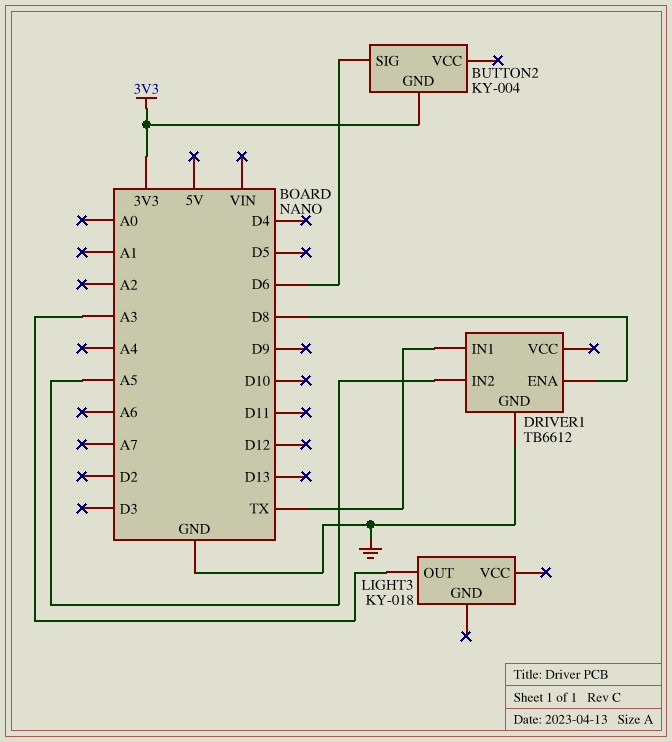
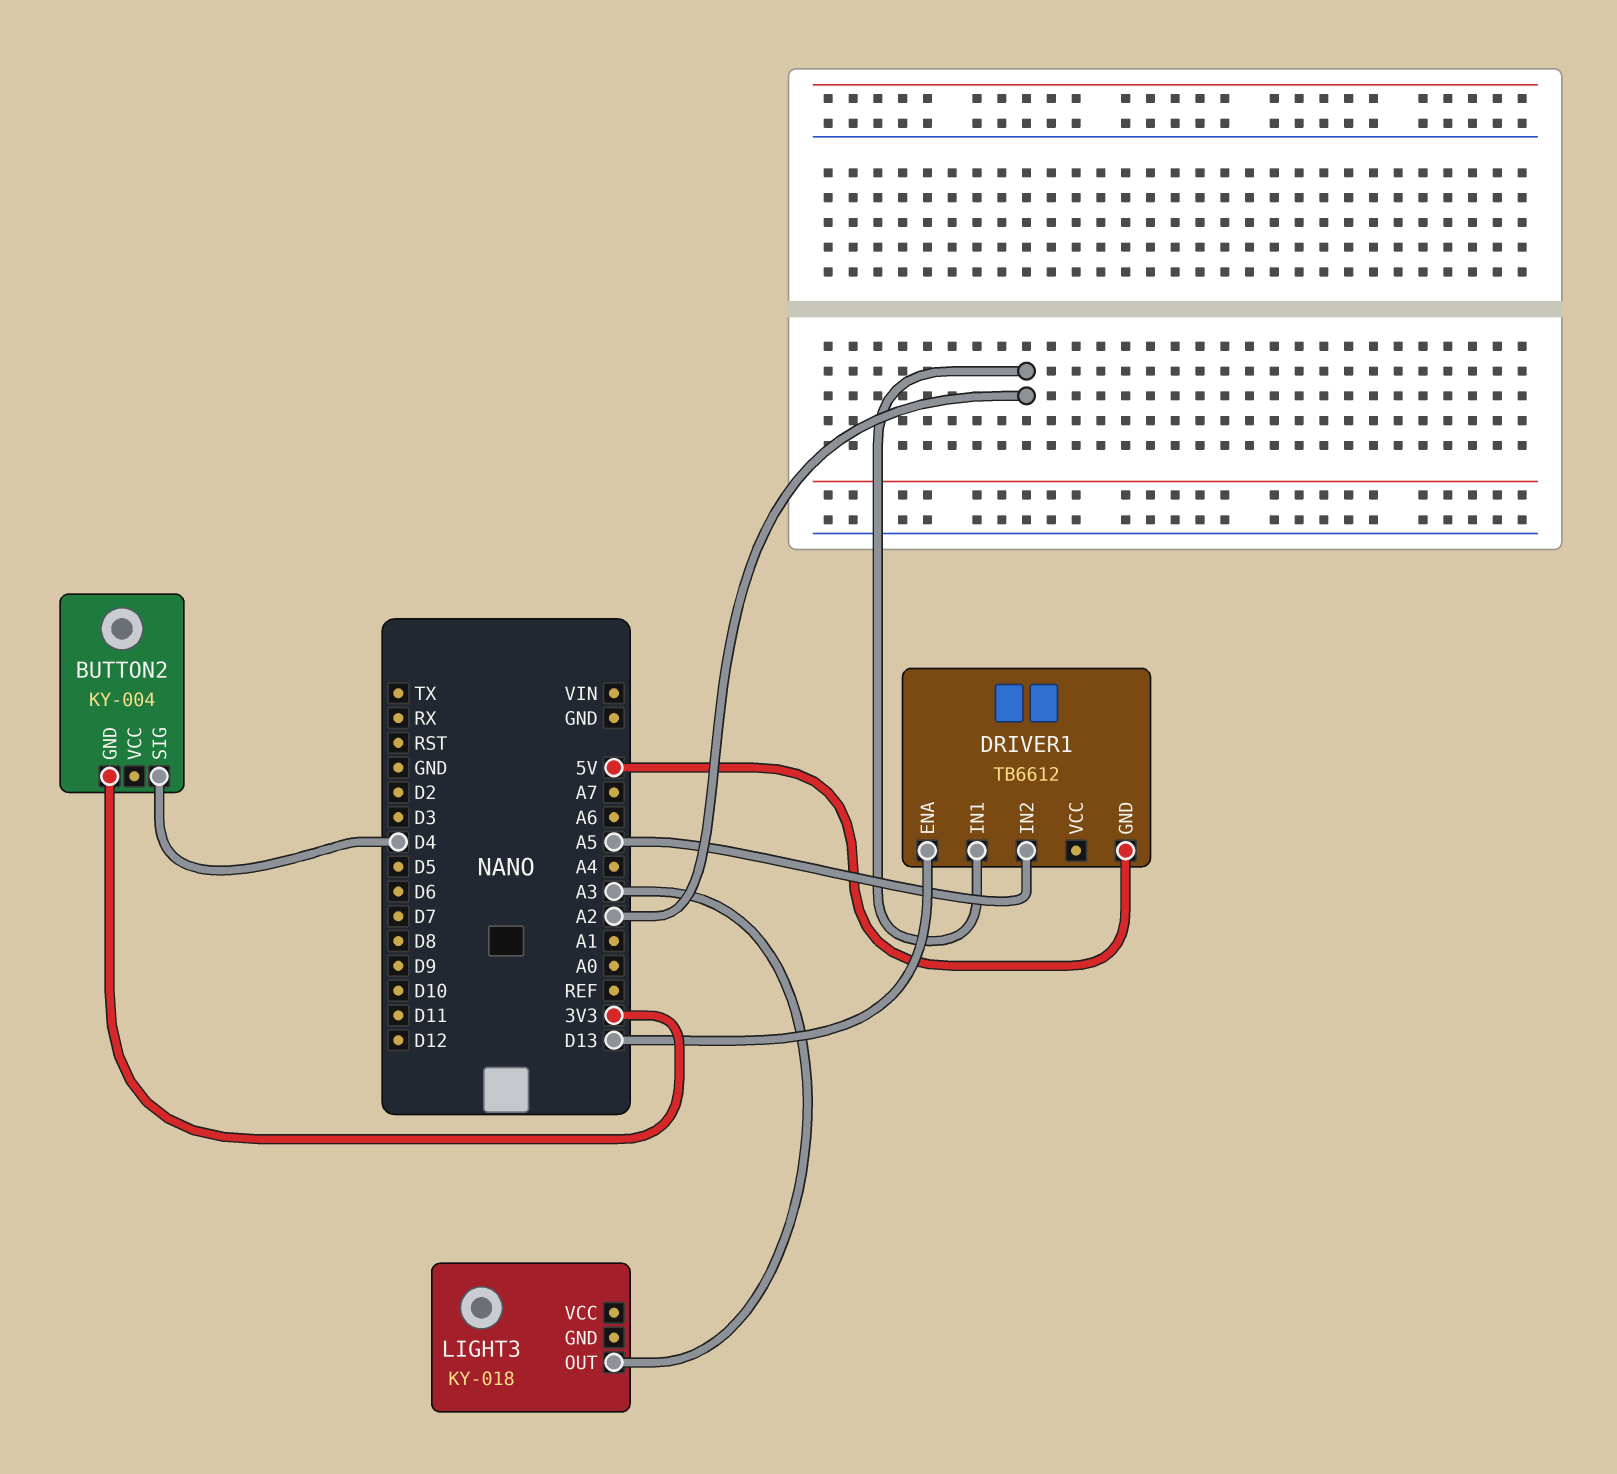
BUTTON2 pin SIG: D6 -> D4
DRIVER1 pin ENA: D8 -> D13
DRIVER1 pin GND: GND -> 5V
DRIVER1 pin IN1: TX -> A2

